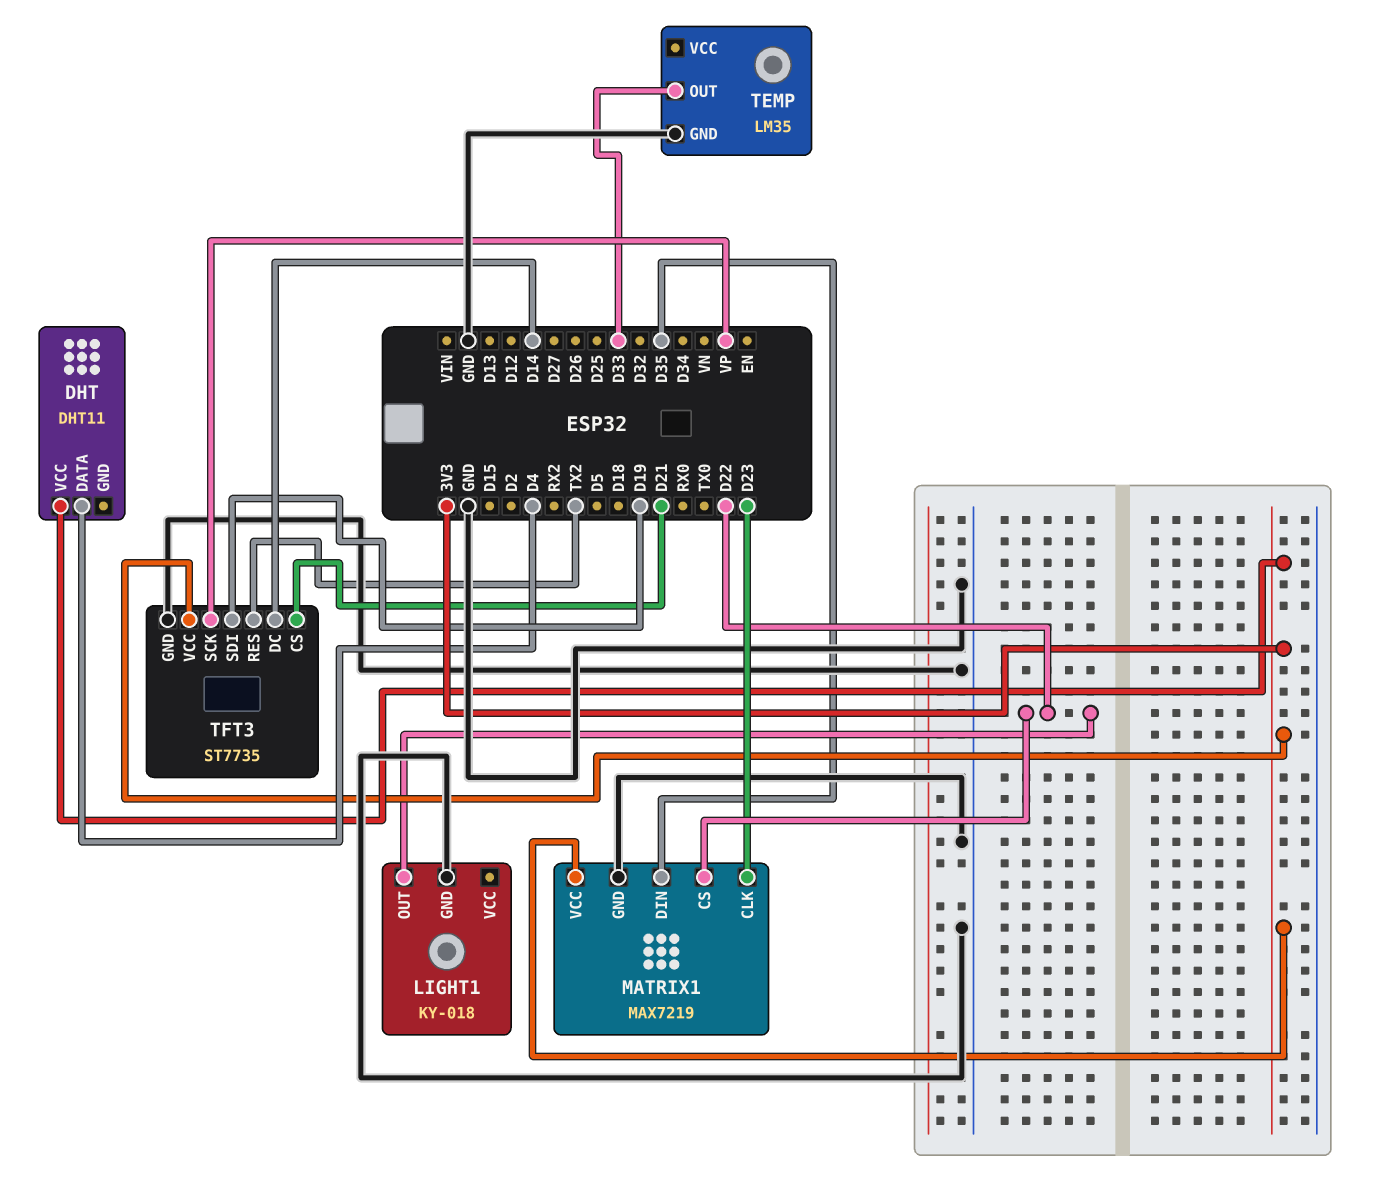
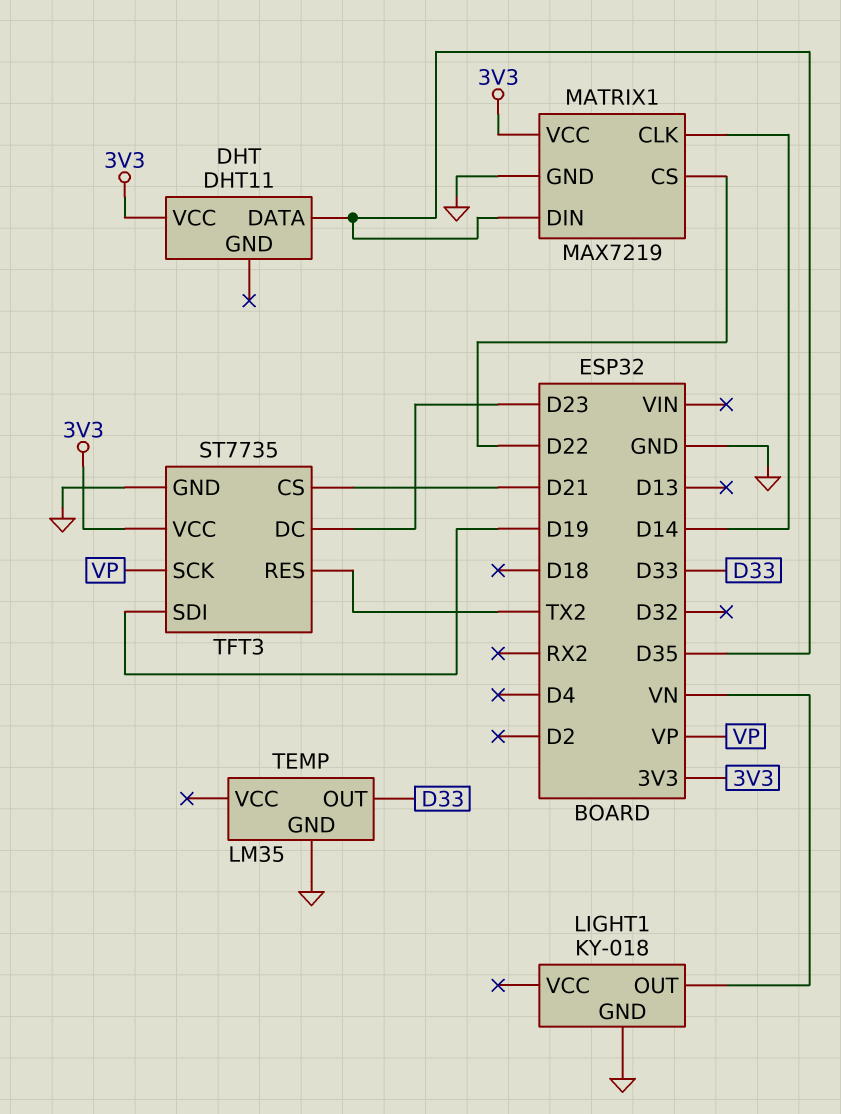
DHT pin DATA: D4 -> D35
LIGHT1 pin OUT: D22 -> VN
MATRIX1 pin CLK: D23 -> D14
TFT3 pin DC: D14 -> D23

